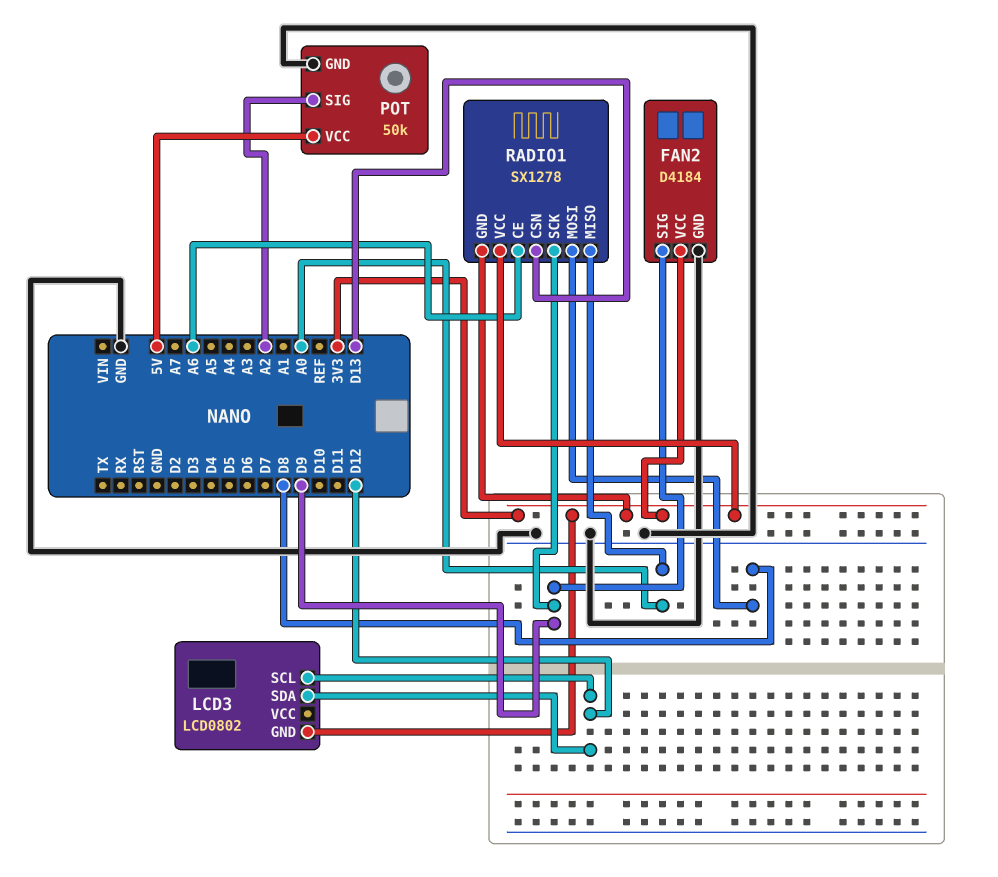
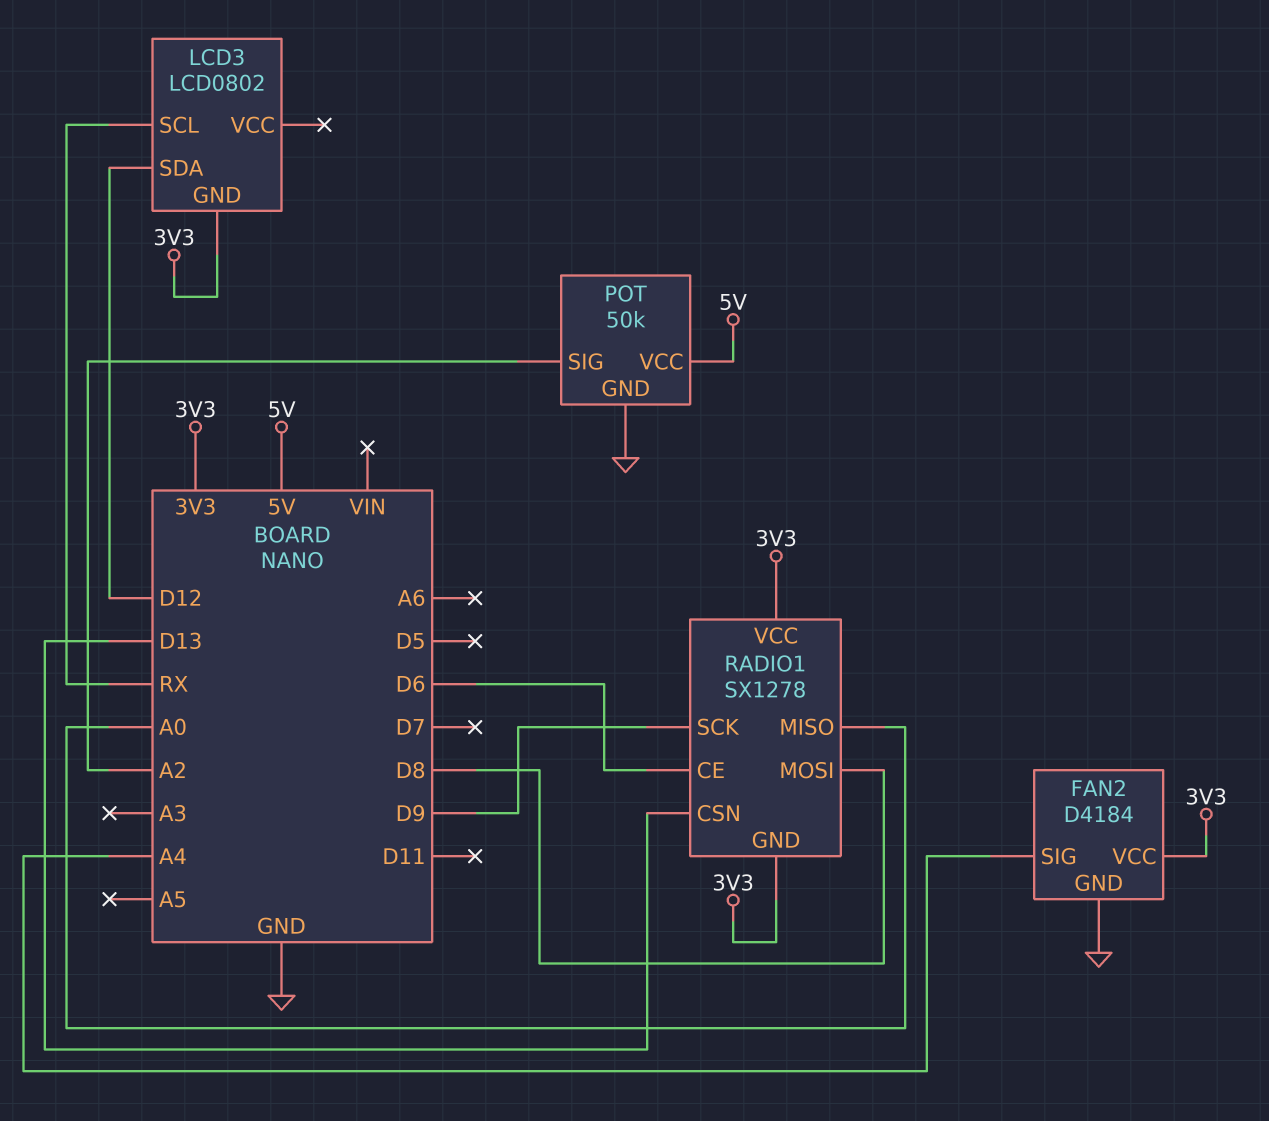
FAN2 pin SIG: D9 -> A4
LCD3 pin SCL: D12 -> RX
RADIO1 pin CE: A6 -> D6

